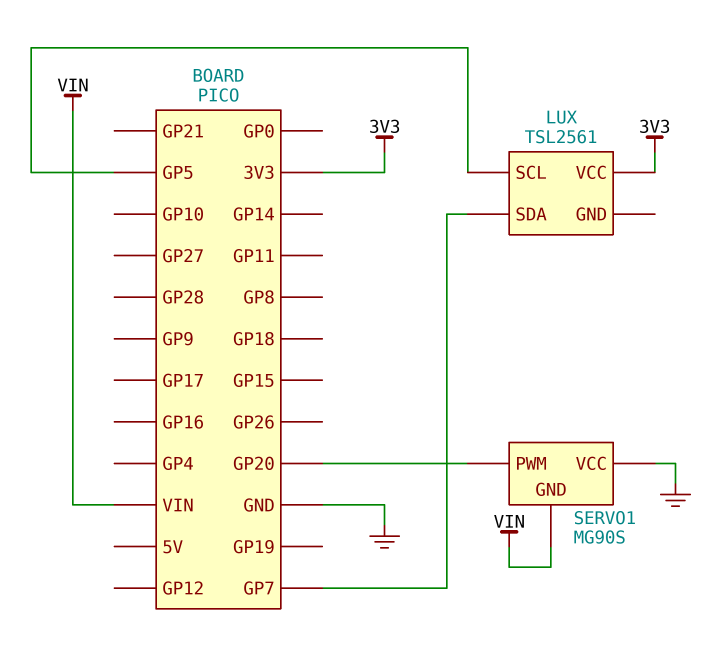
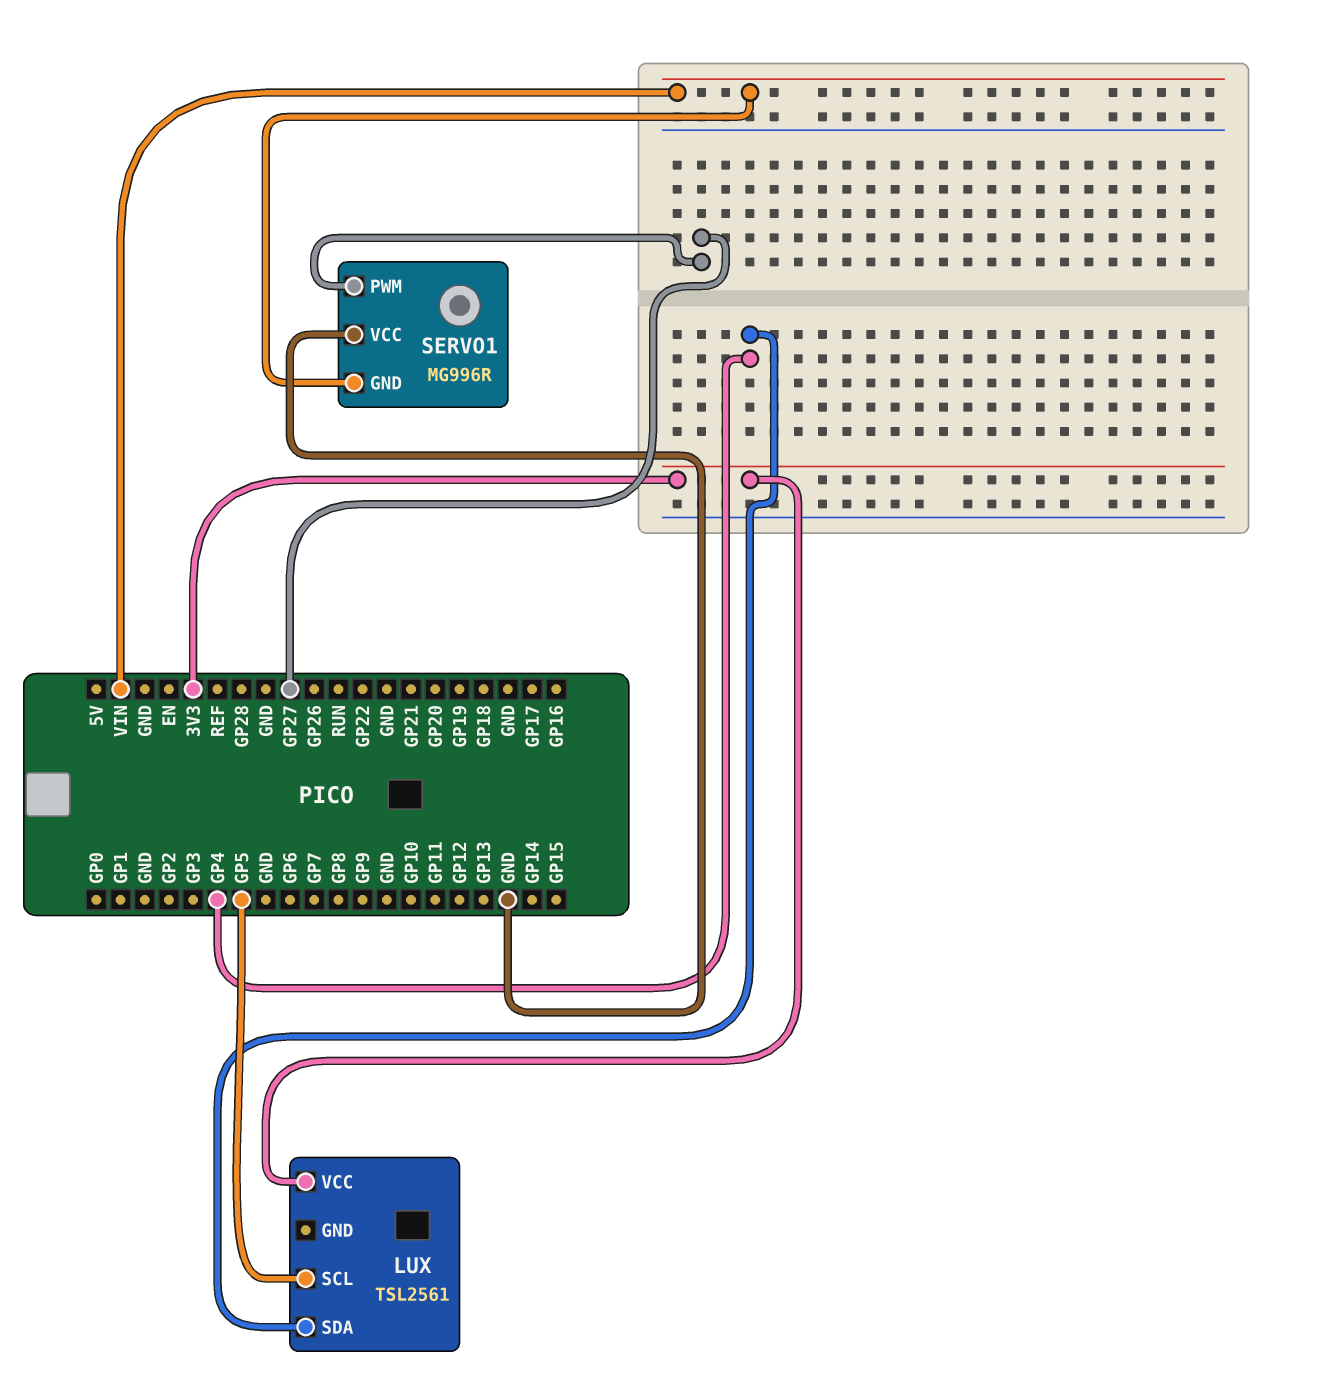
LUX pin SDA: GP7 -> GP4
SERVO1: MG90S -> MG996R
SERVO1 pin PWM: GP20 -> GP27

